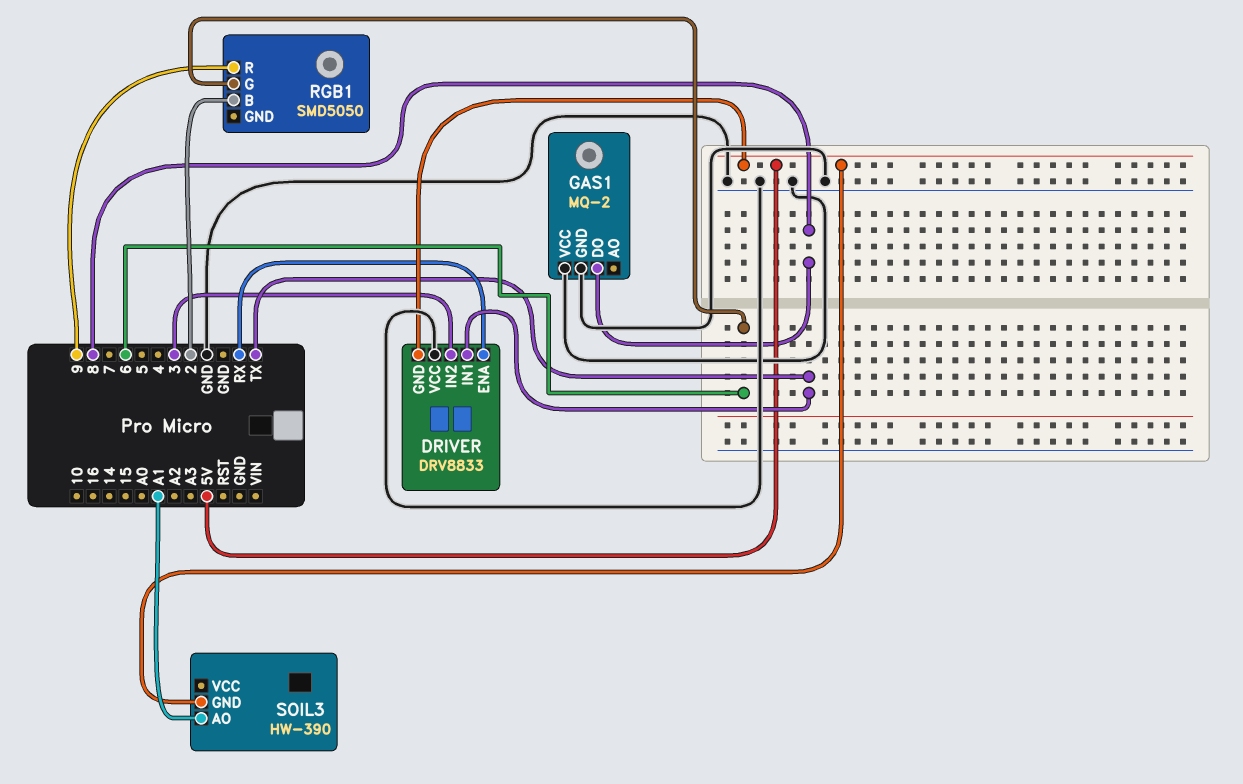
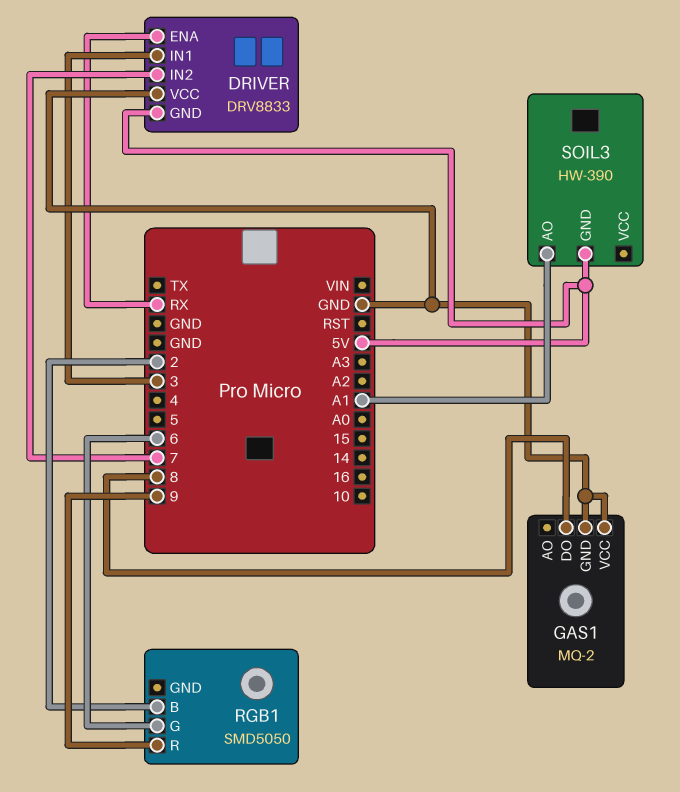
DRIVER pin IN1: TX -> 3
DRIVER pin IN2: 3 -> 7

